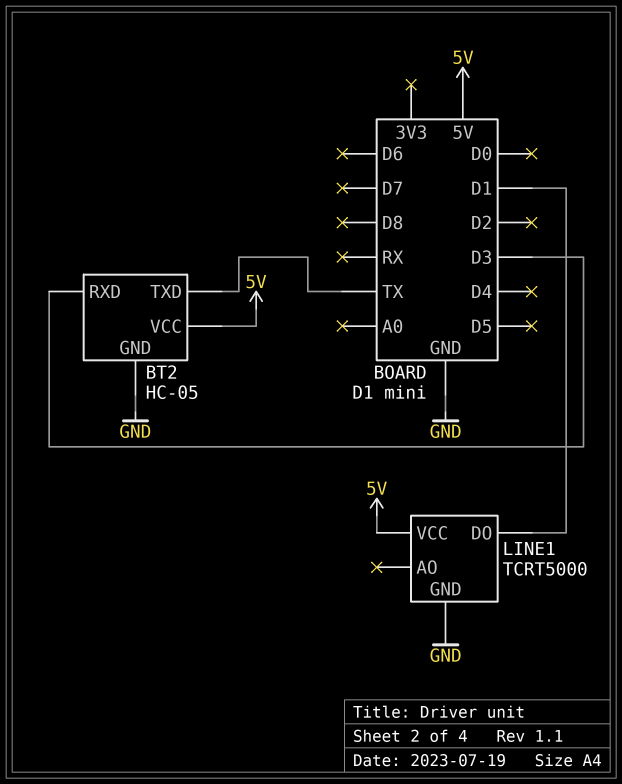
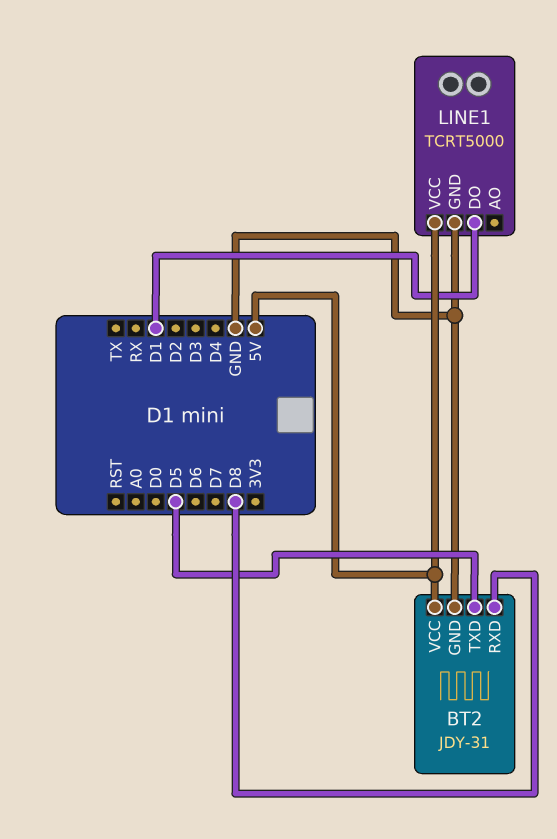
BT2: HC-05 -> JDY-31
BT2 pin RXD: D3 -> D8
BT2 pin TXD: TX -> D5

